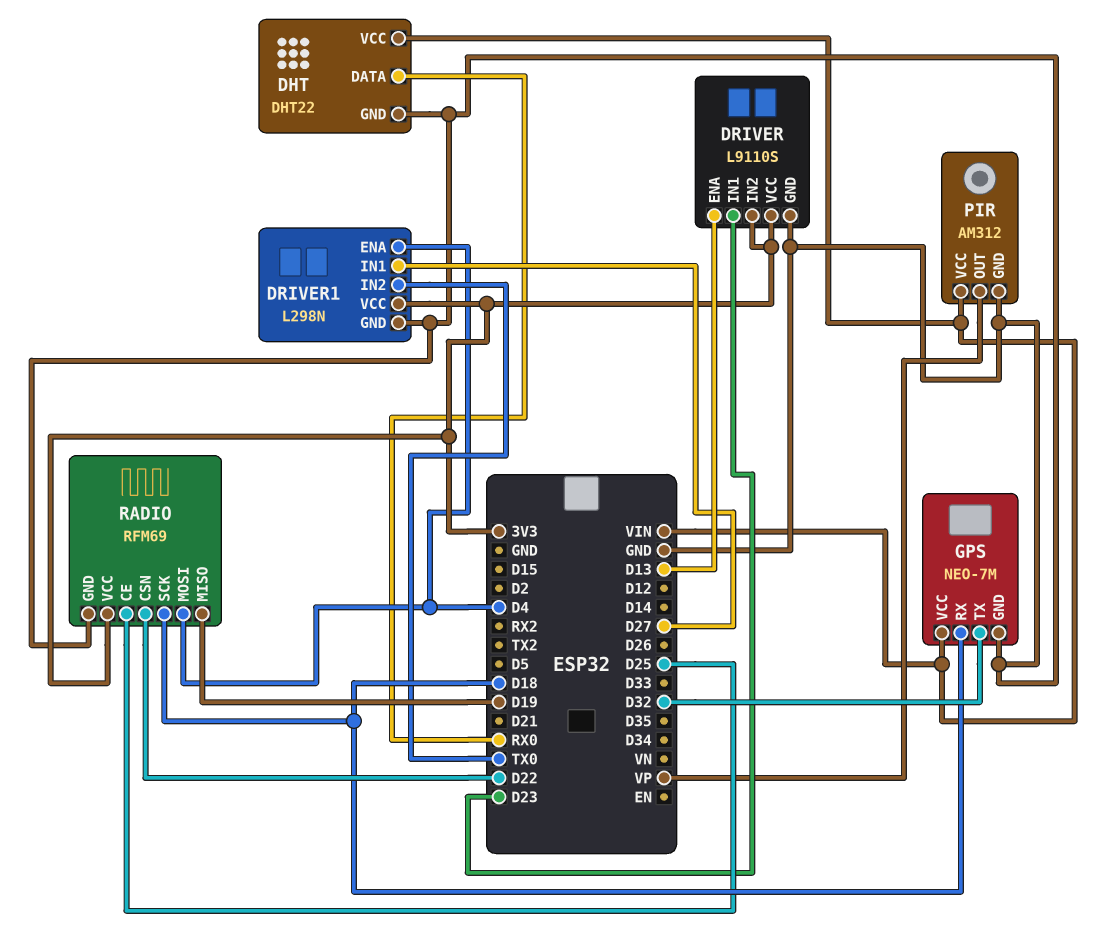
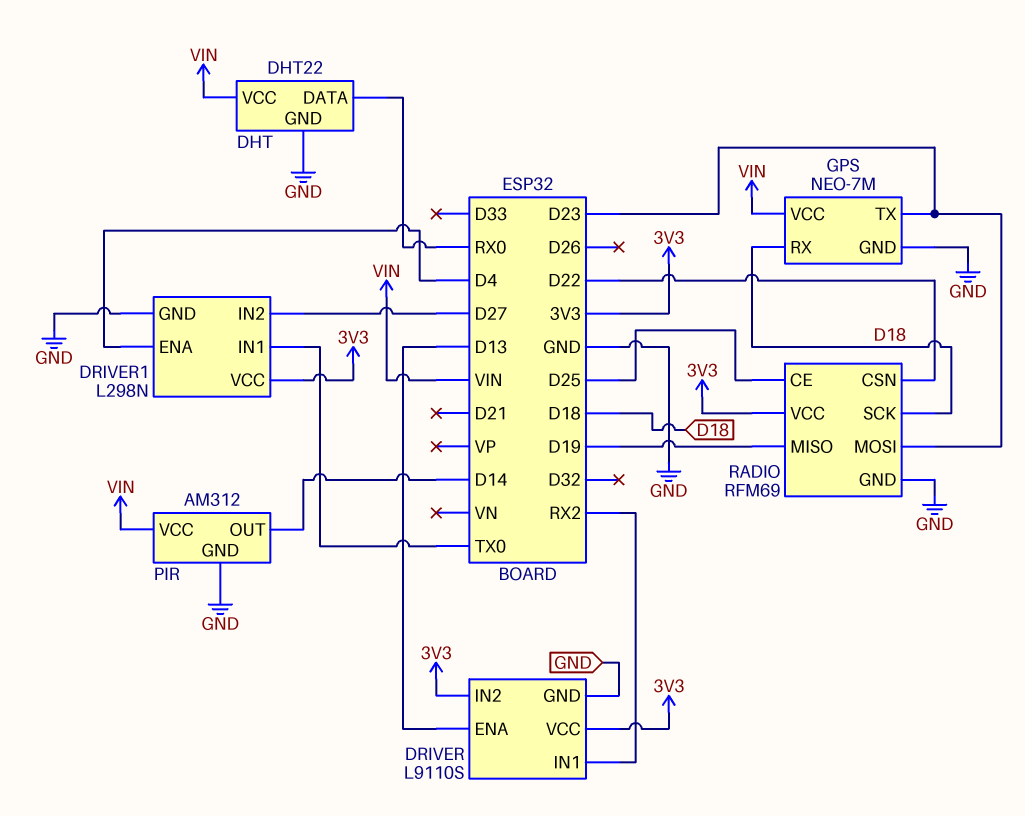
DRIVER pin IN1: D23 -> RX2
DRIVER1 pin IN1: D27 -> TX0
DRIVER1 pin IN2: TX0 -> D27
GPS pin TX: D32 -> D23
PIR pin OUT: VP -> D14
RADIO pin MOSI: D4 -> D23

